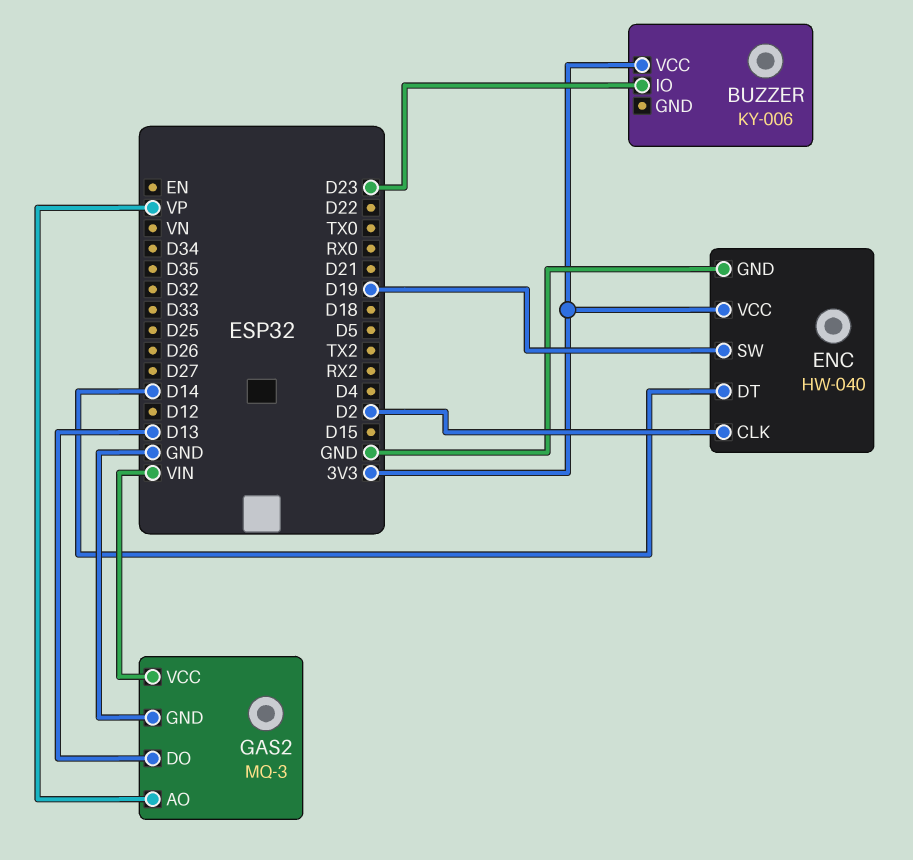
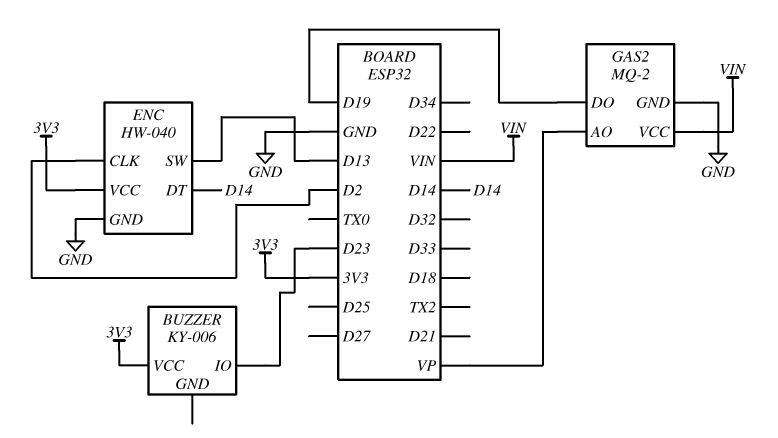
ENC pin SW: D19 -> D13
GAS2: MQ-3 -> MQ-2
GAS2 pin DO: D13 -> D19

